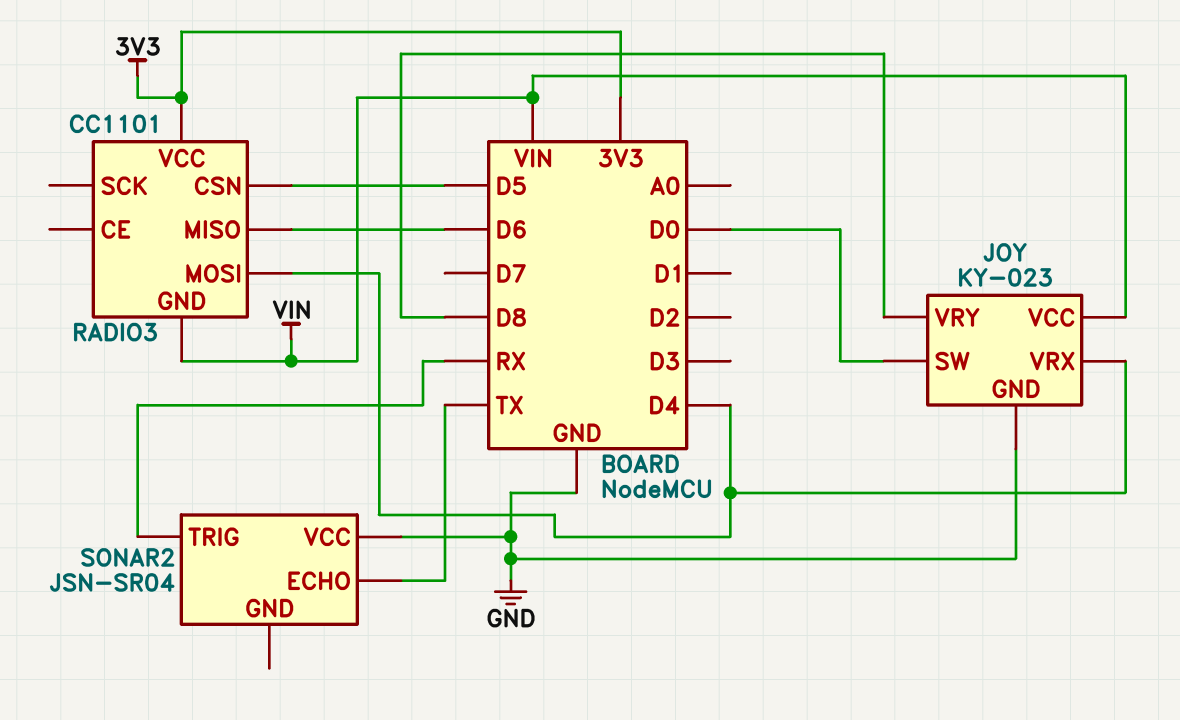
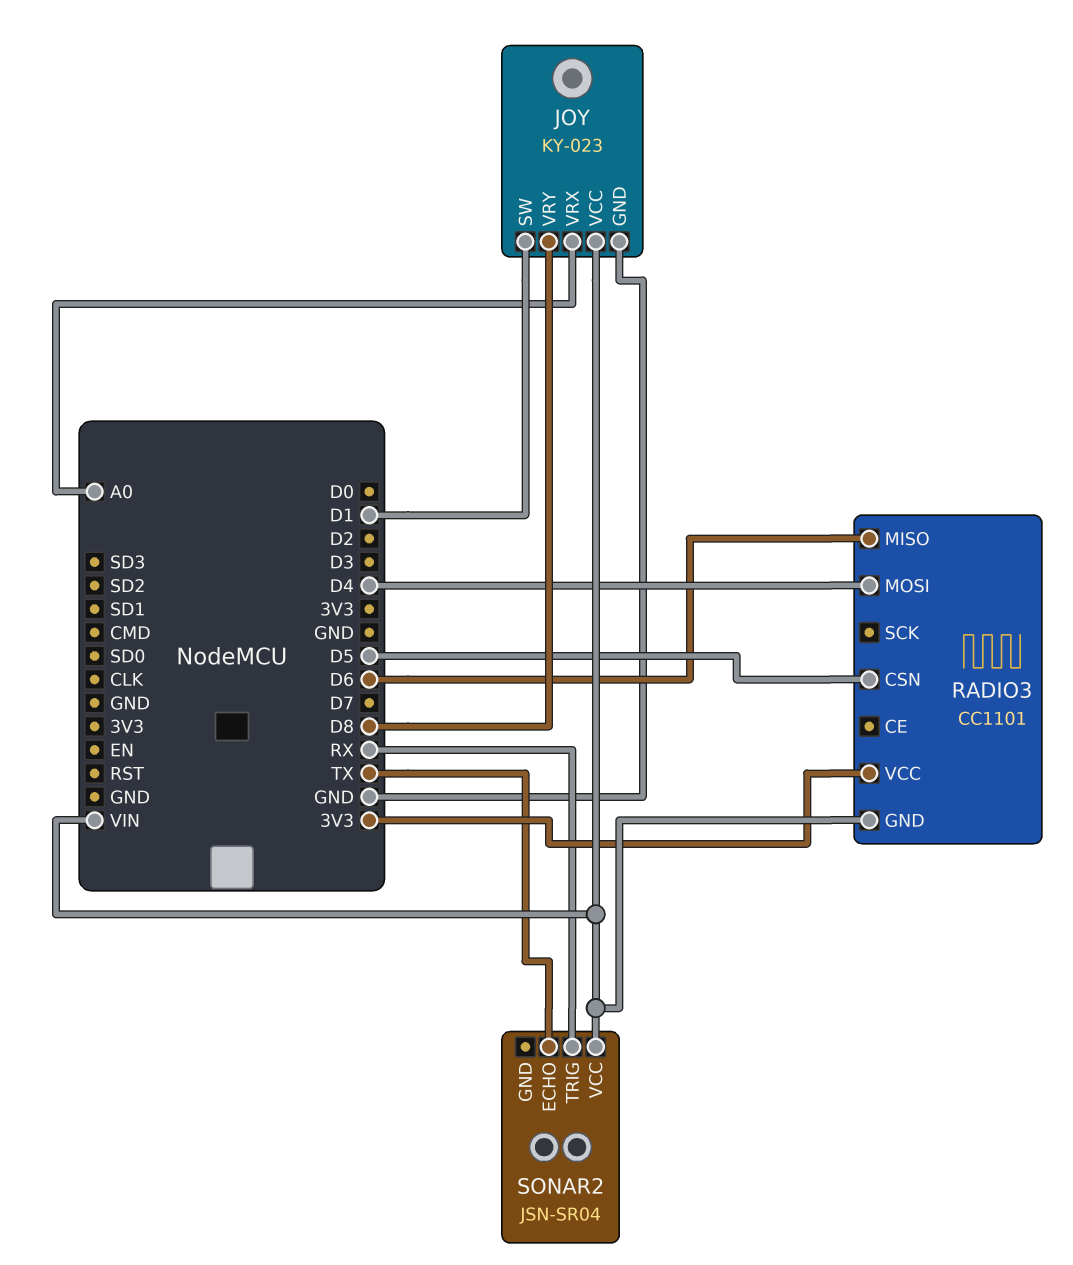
JOY pin SW: D0 -> D1
JOY pin VRX: D4 -> A0
SONAR2 pin VCC: GND -> VIN

